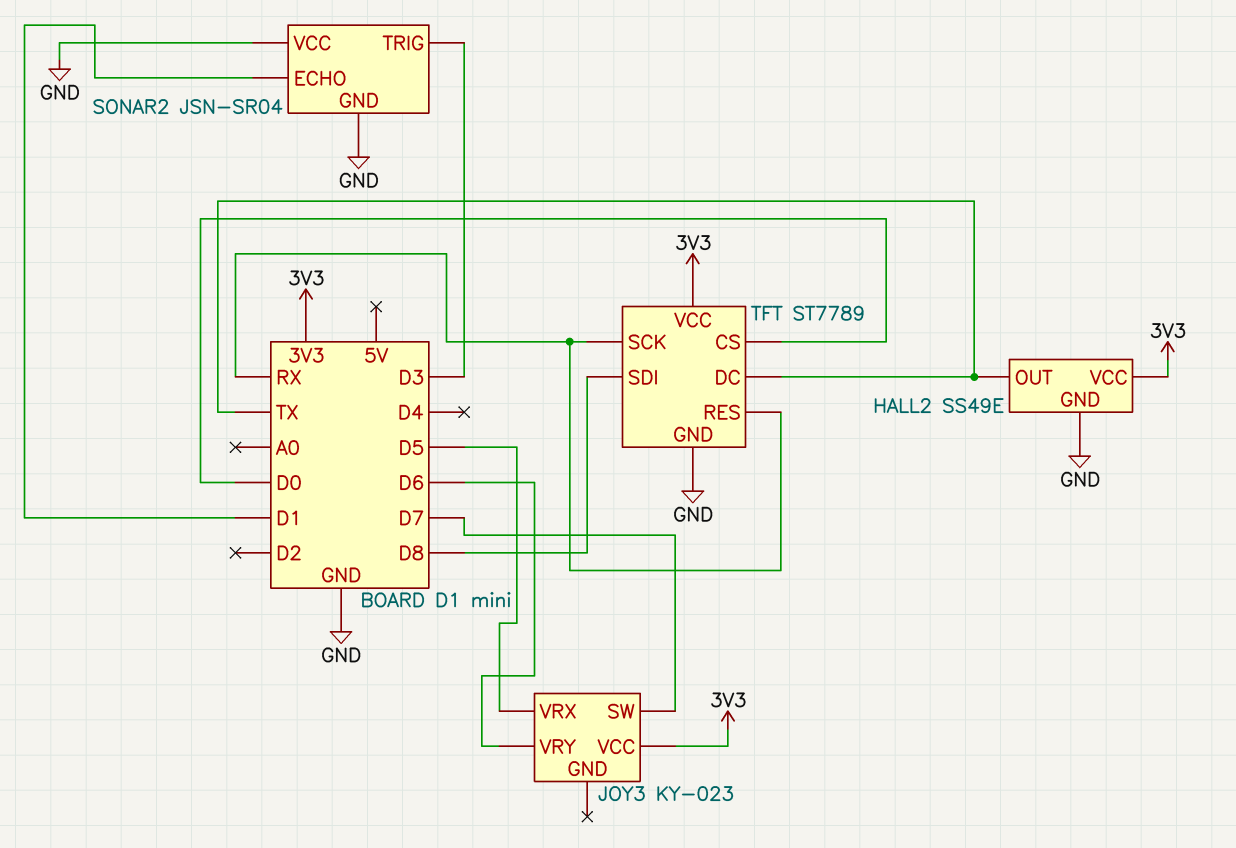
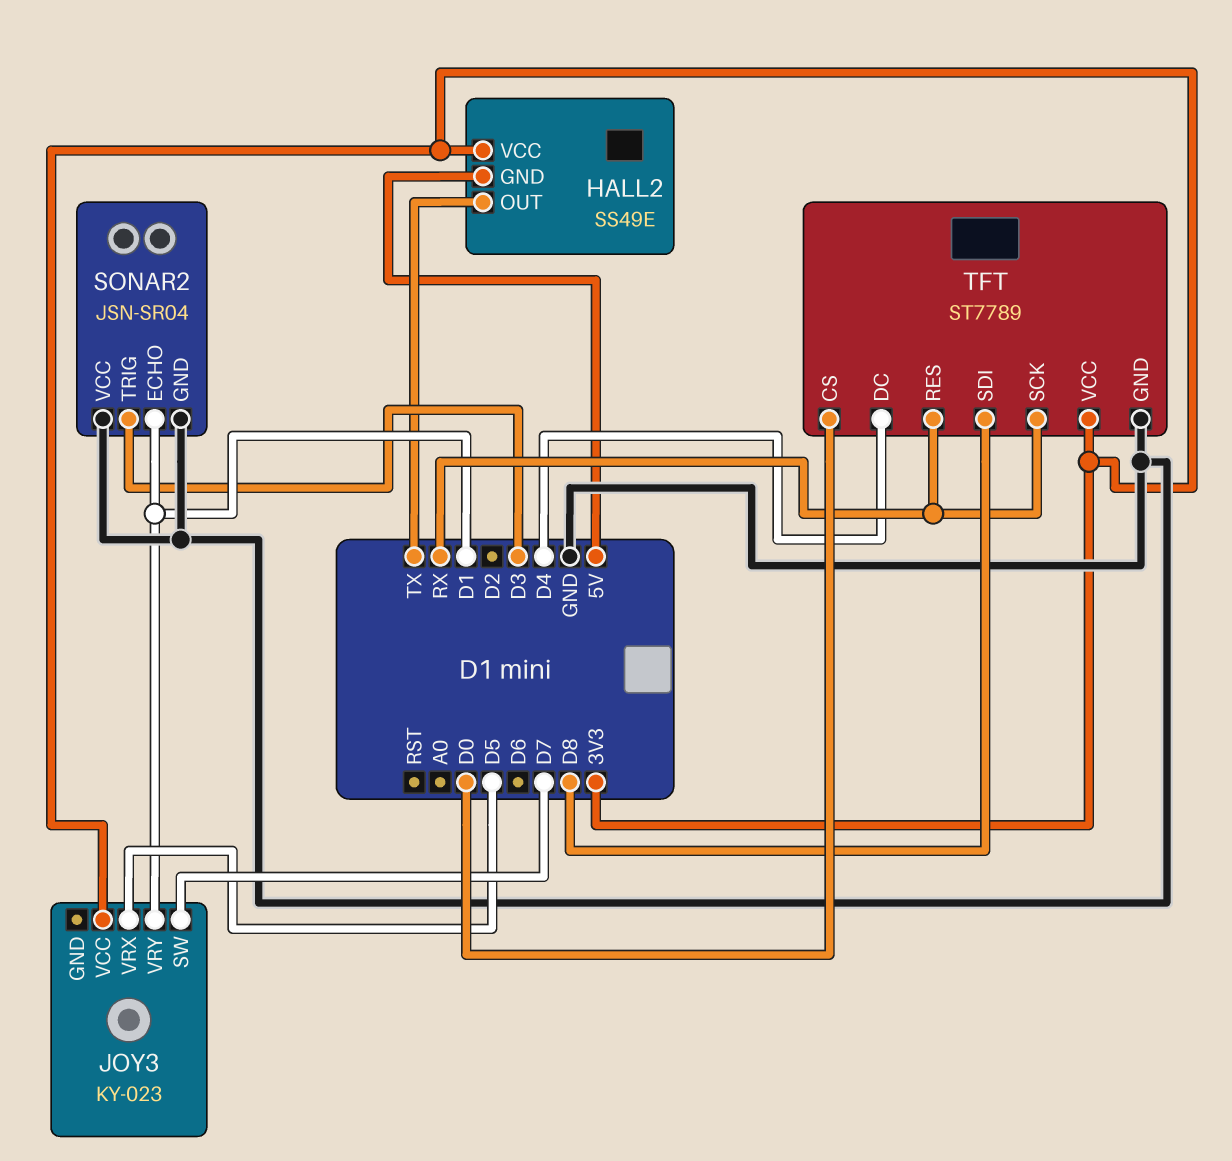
HALL2 pin GND: GND -> 5V
JOY3 pin VRY: D6 -> D1
TFT pin DC: TX -> D4

